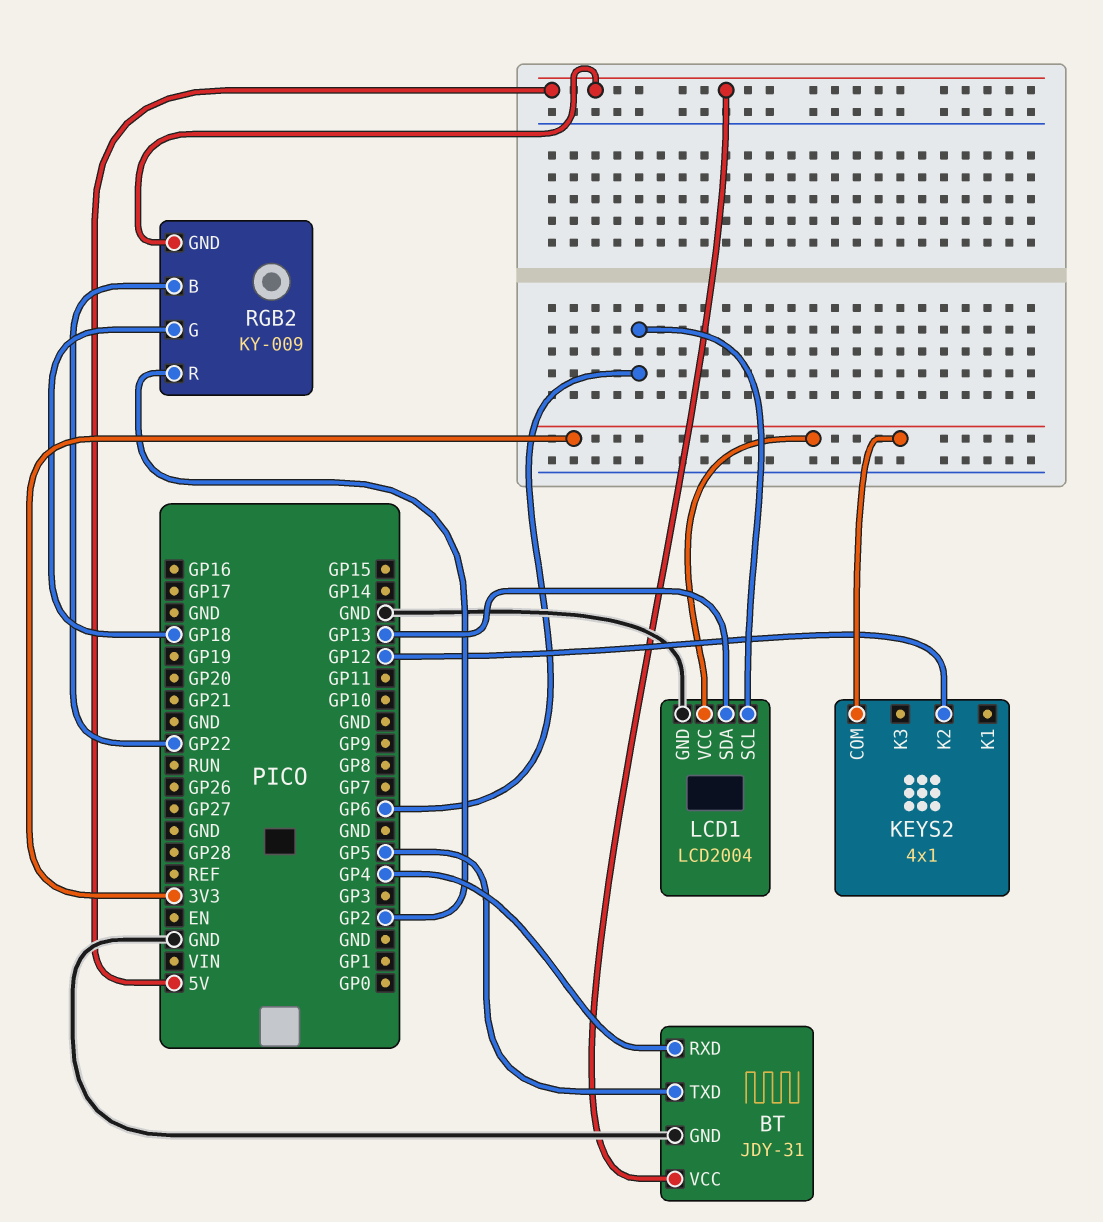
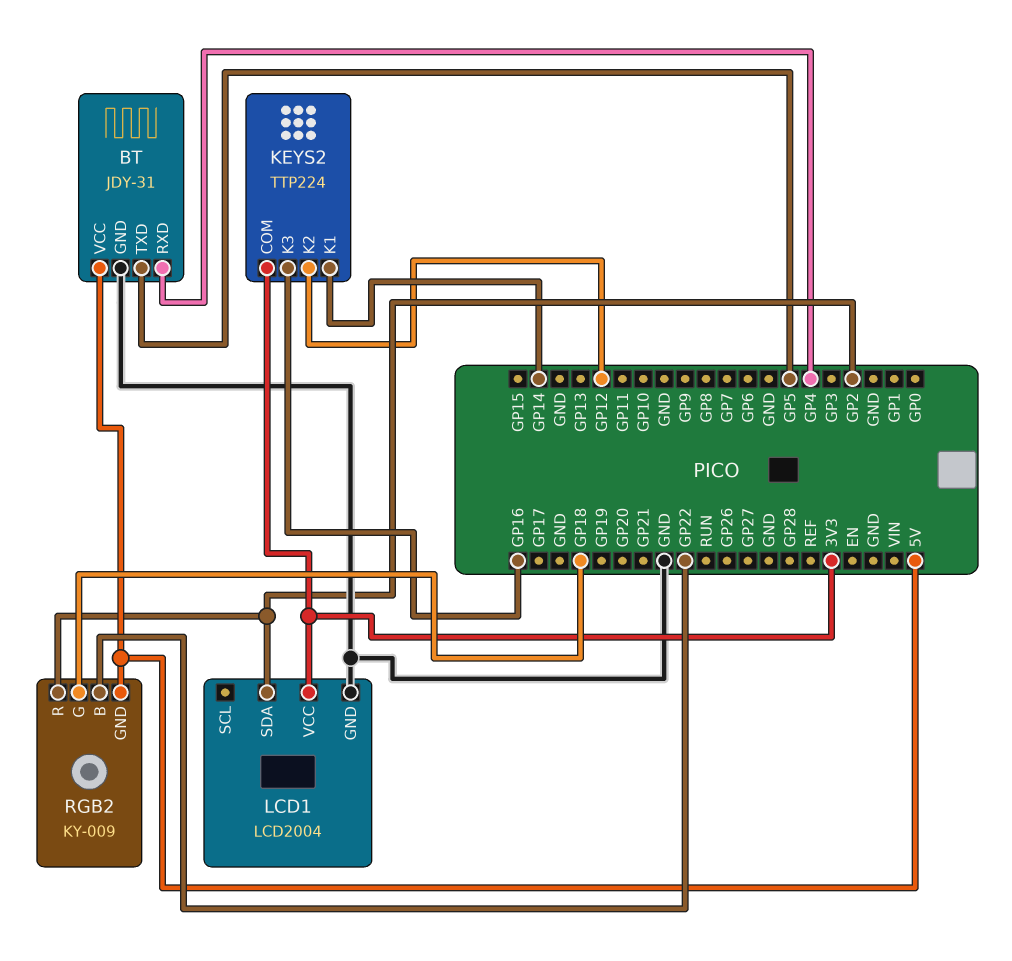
KEYS2: 4x1 -> TTP224
KEYS2 pin K1: none -> GP14
KEYS2 pin K3: none -> GP16
LCD1 pin SCL: GP6 -> none
LCD1 pin SDA: GP13 -> GP2

